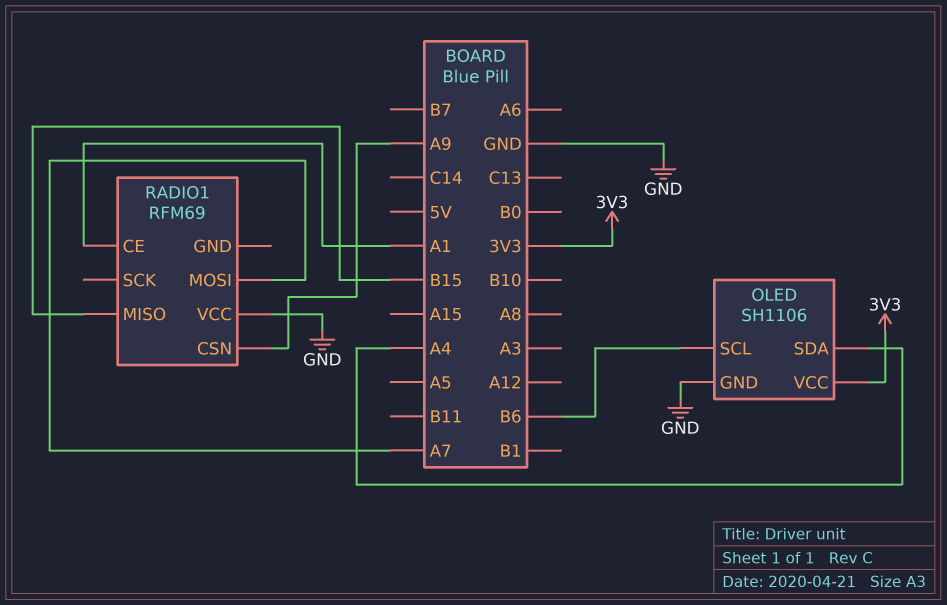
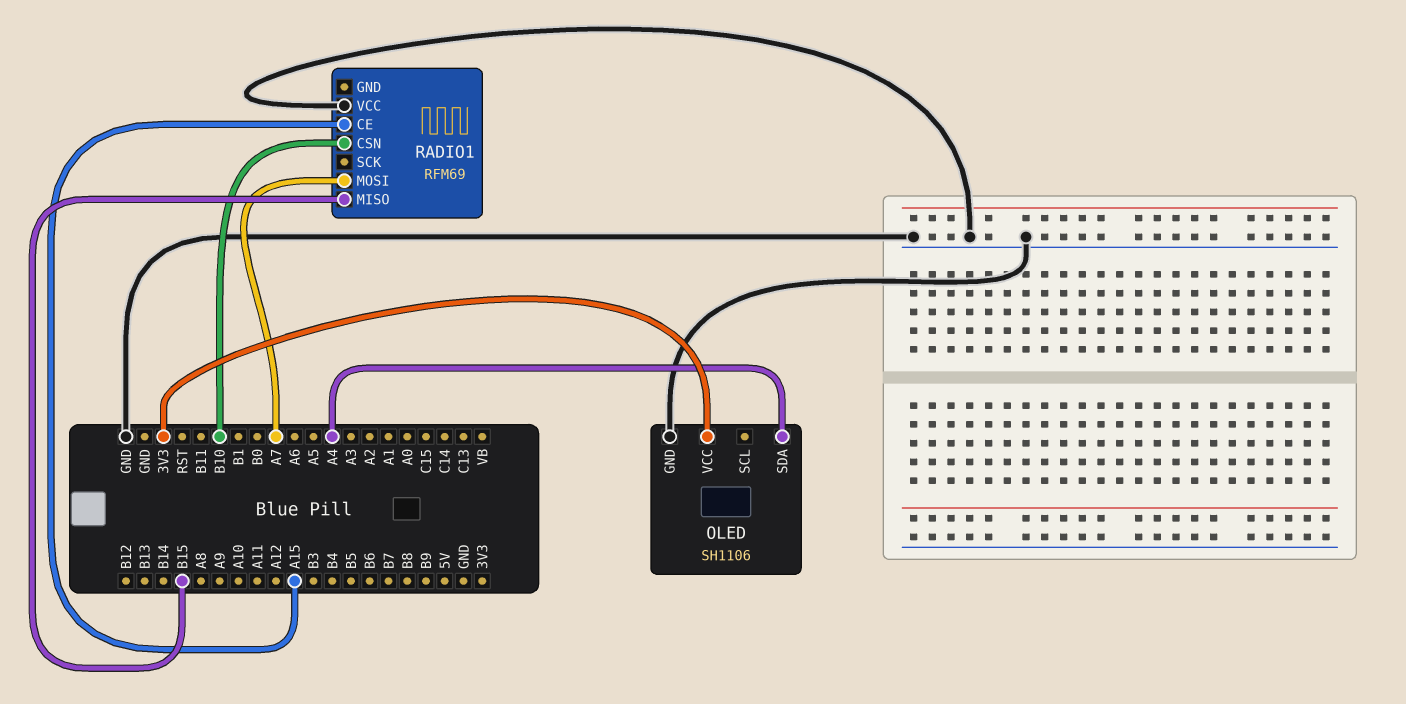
OLED pin SCL: B6 -> none
RADIO1 pin CE: A1 -> A15
RADIO1 pin CSN: A9 -> B10

